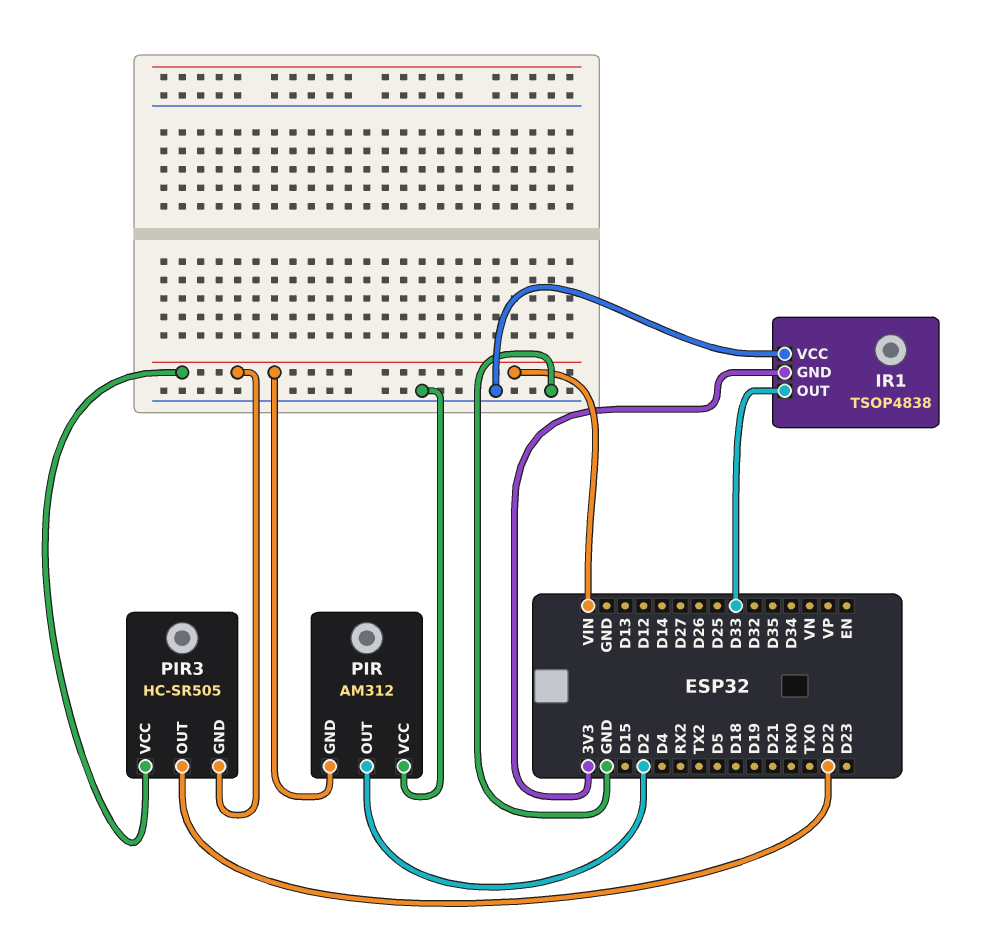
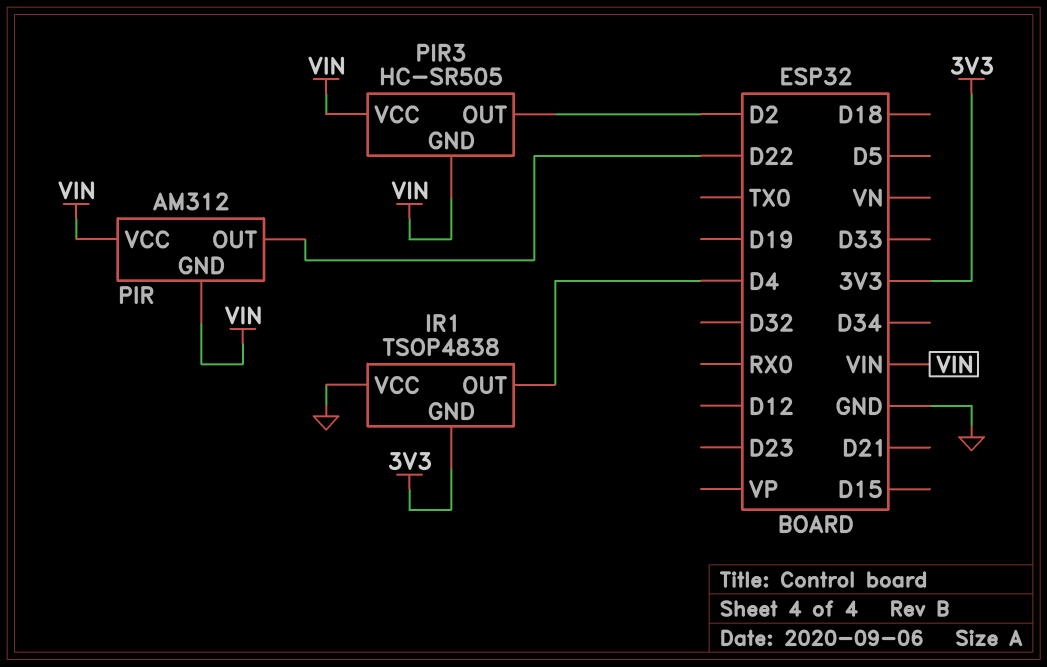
IR1 pin OUT: D33 -> D4
PIR pin OUT: D2 -> D22
PIR pin VCC: GND -> VIN
PIR3 pin OUT: D22 -> D2

